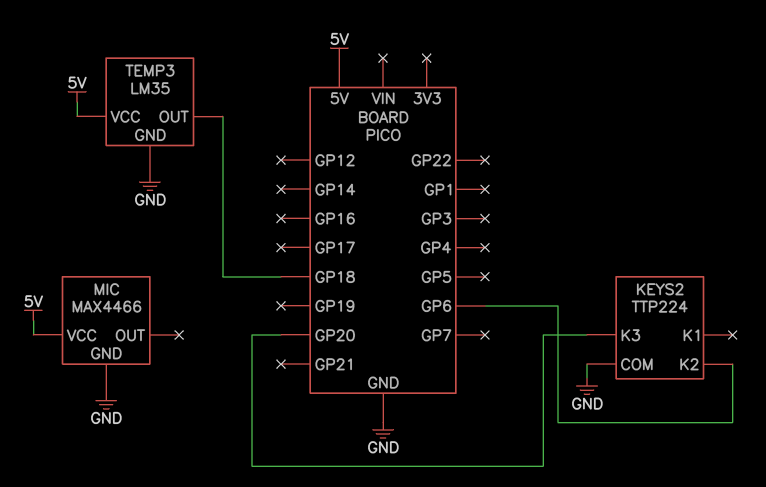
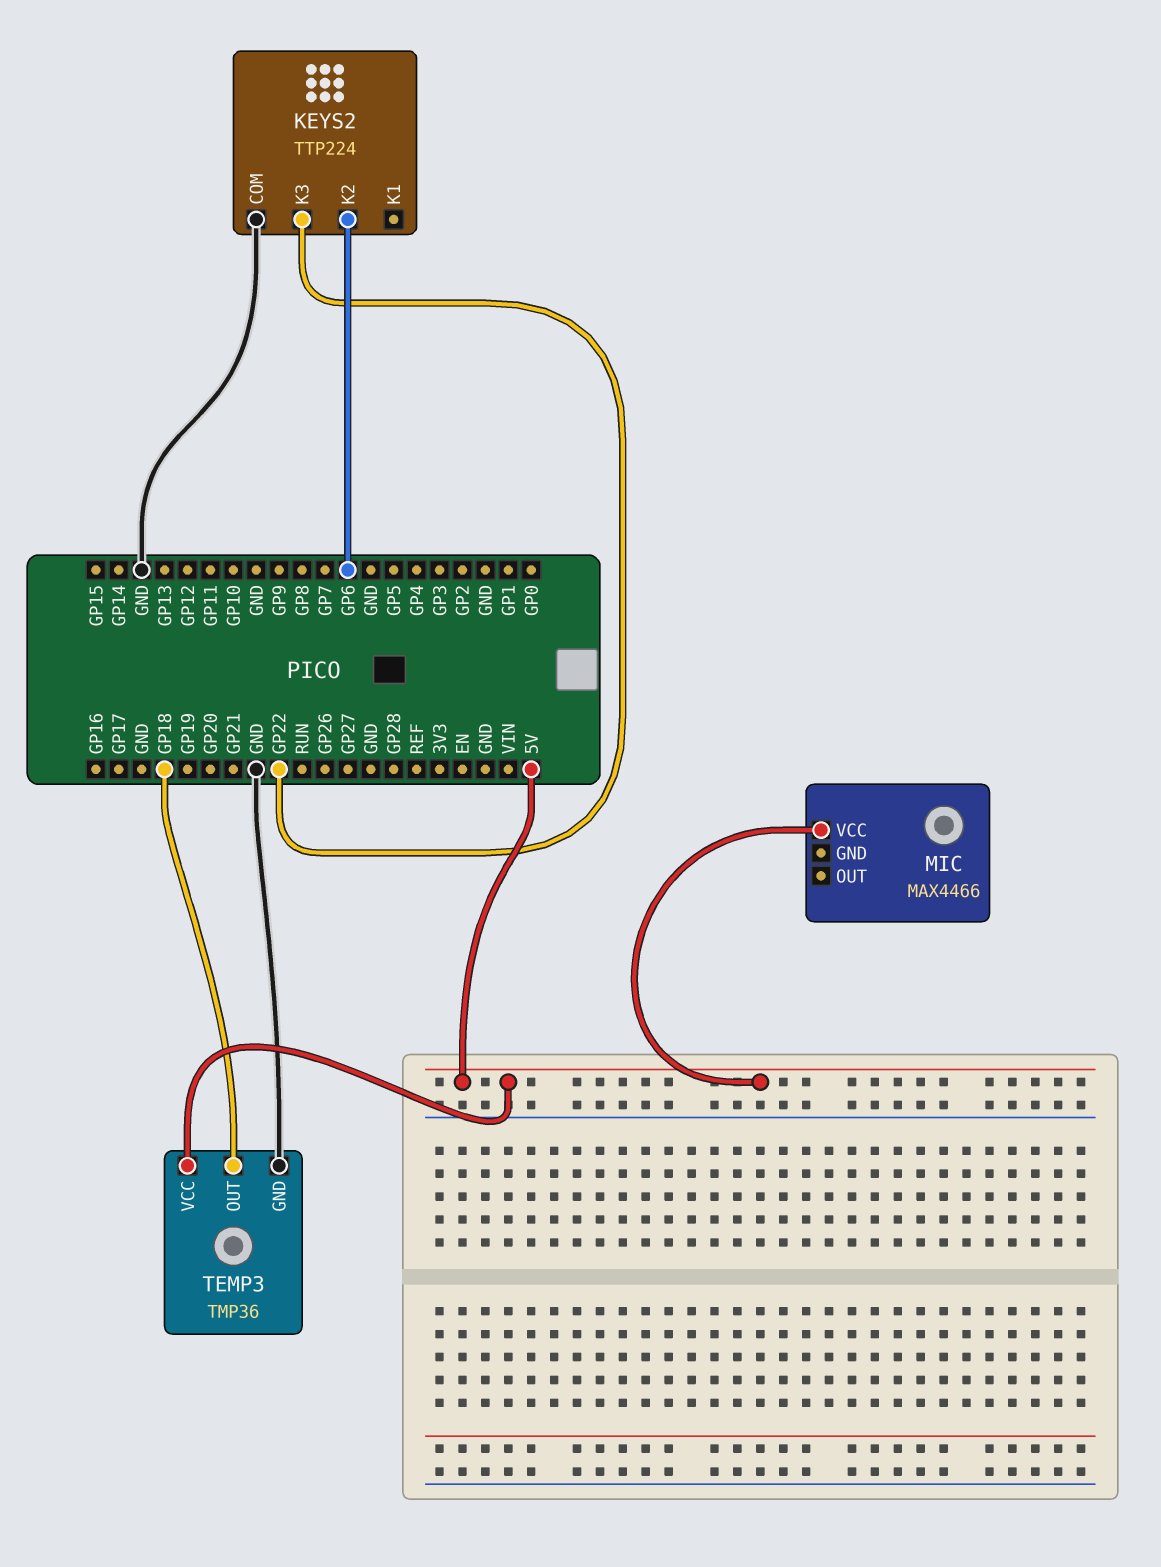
KEYS2 pin K3: GP20 -> GP22
MIC pin GND: GND -> none
TEMP3: LM35 -> TMP36

